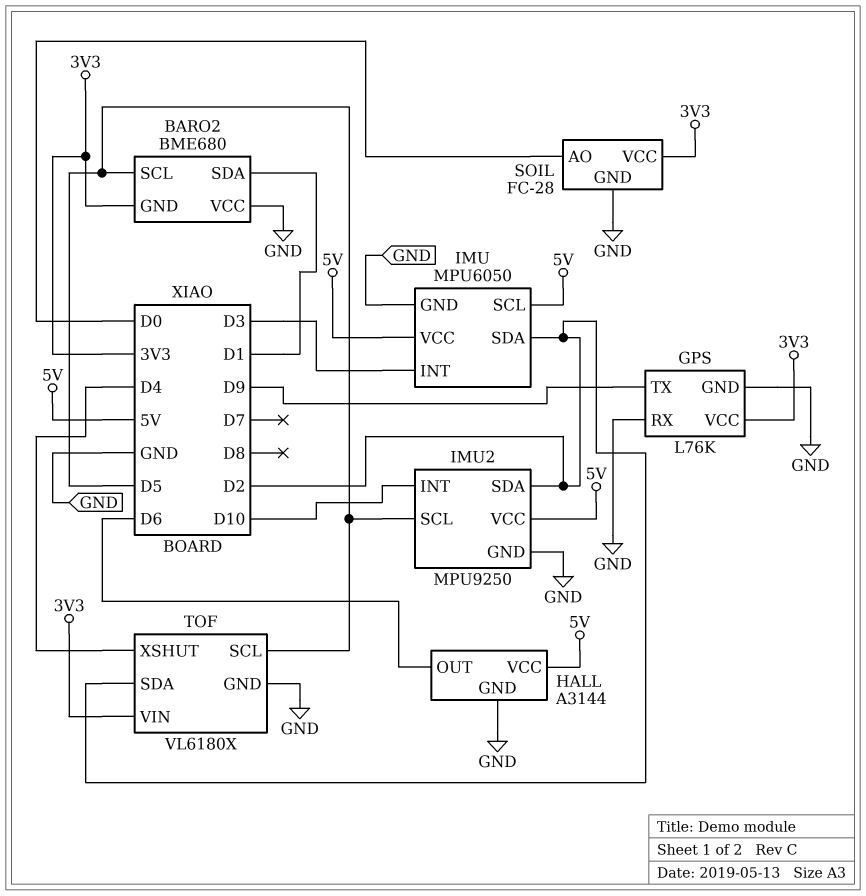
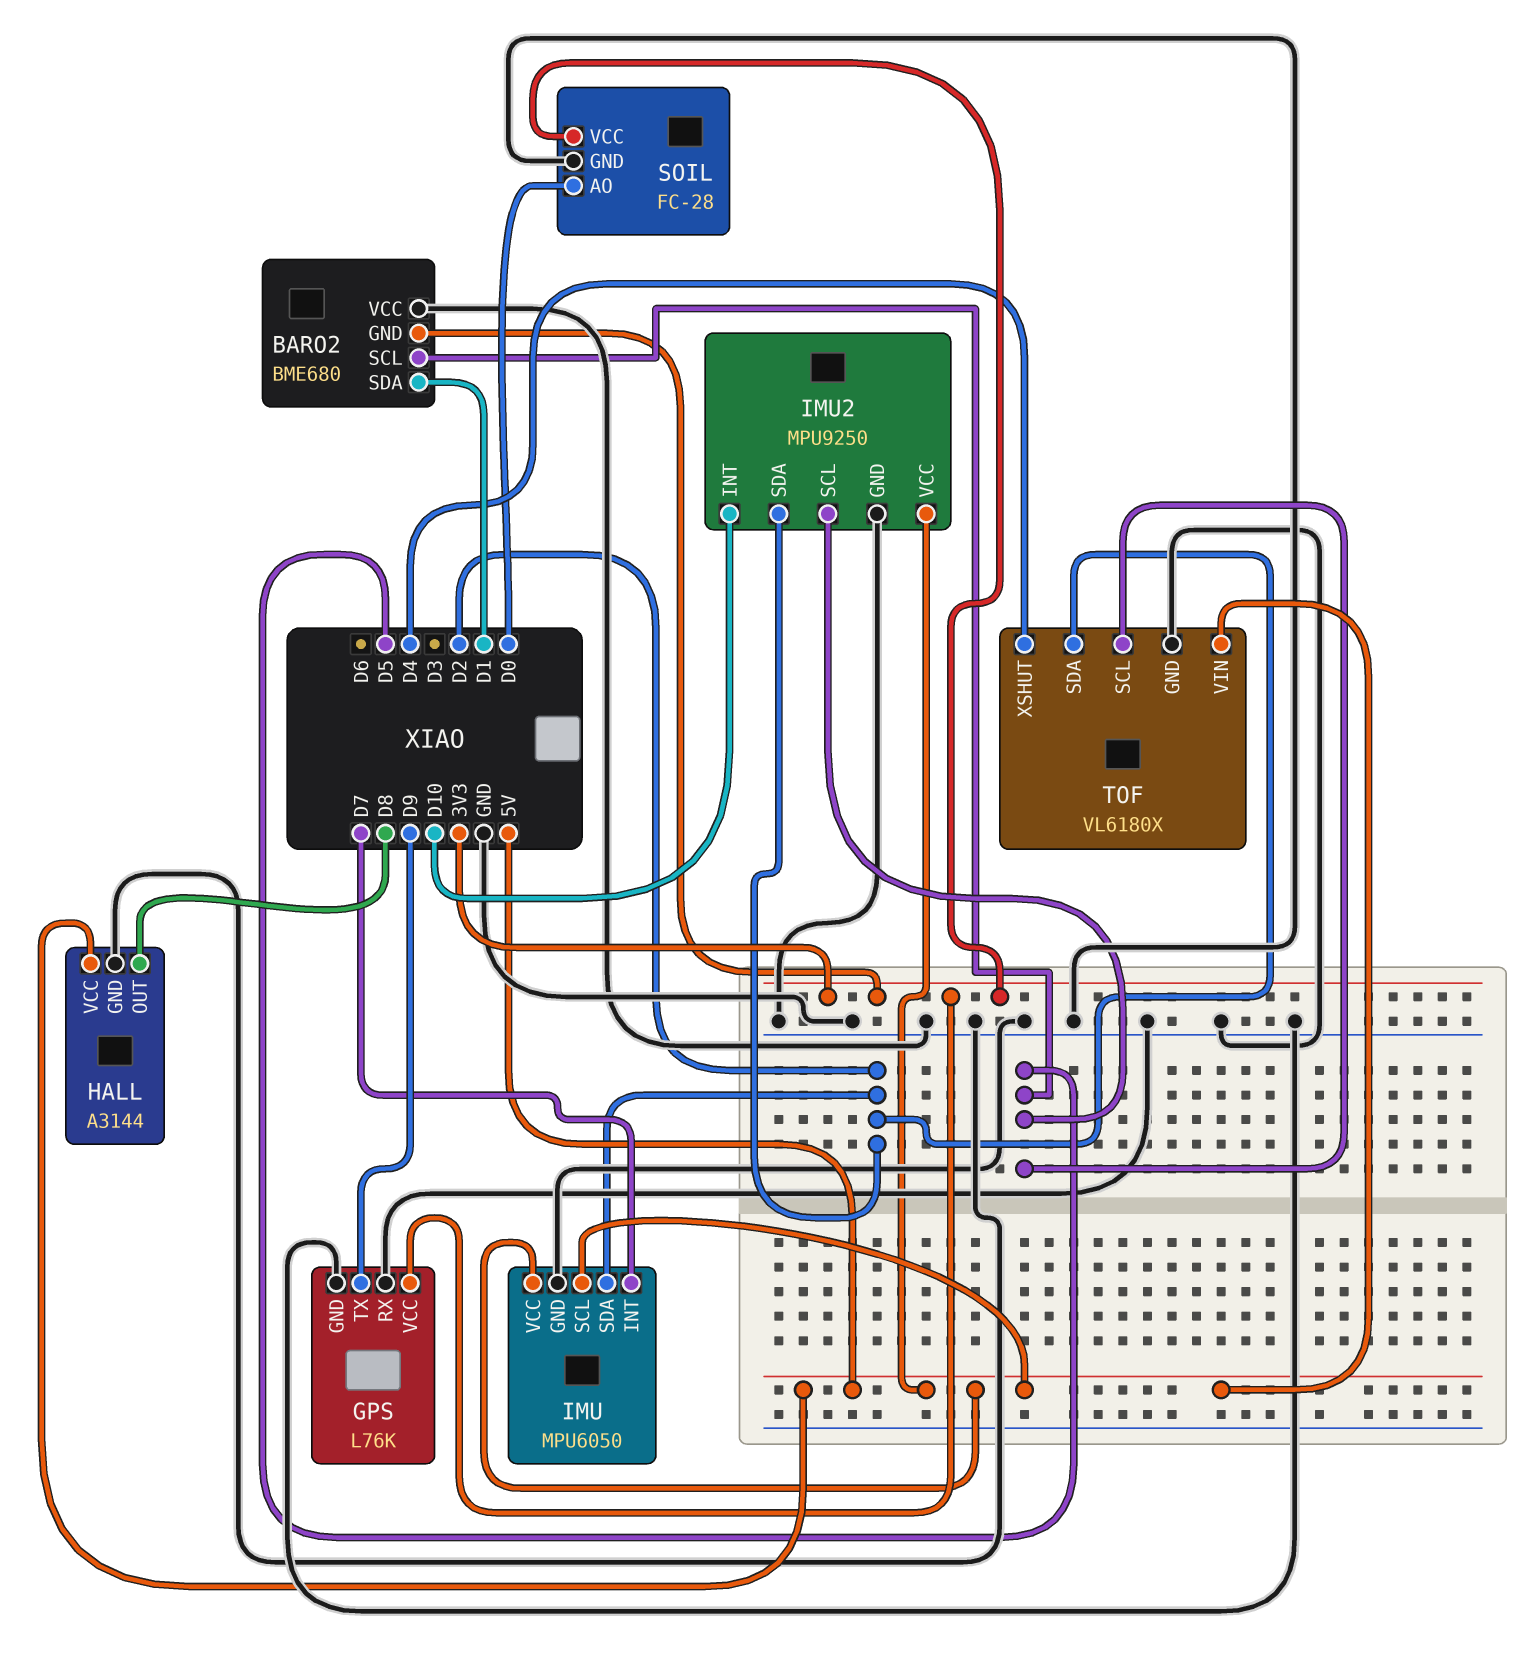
HALL pin OUT: D6 -> D8
IMU pin INT: D3 -> D7
TOF pin VIN: 3V3 -> 5V

